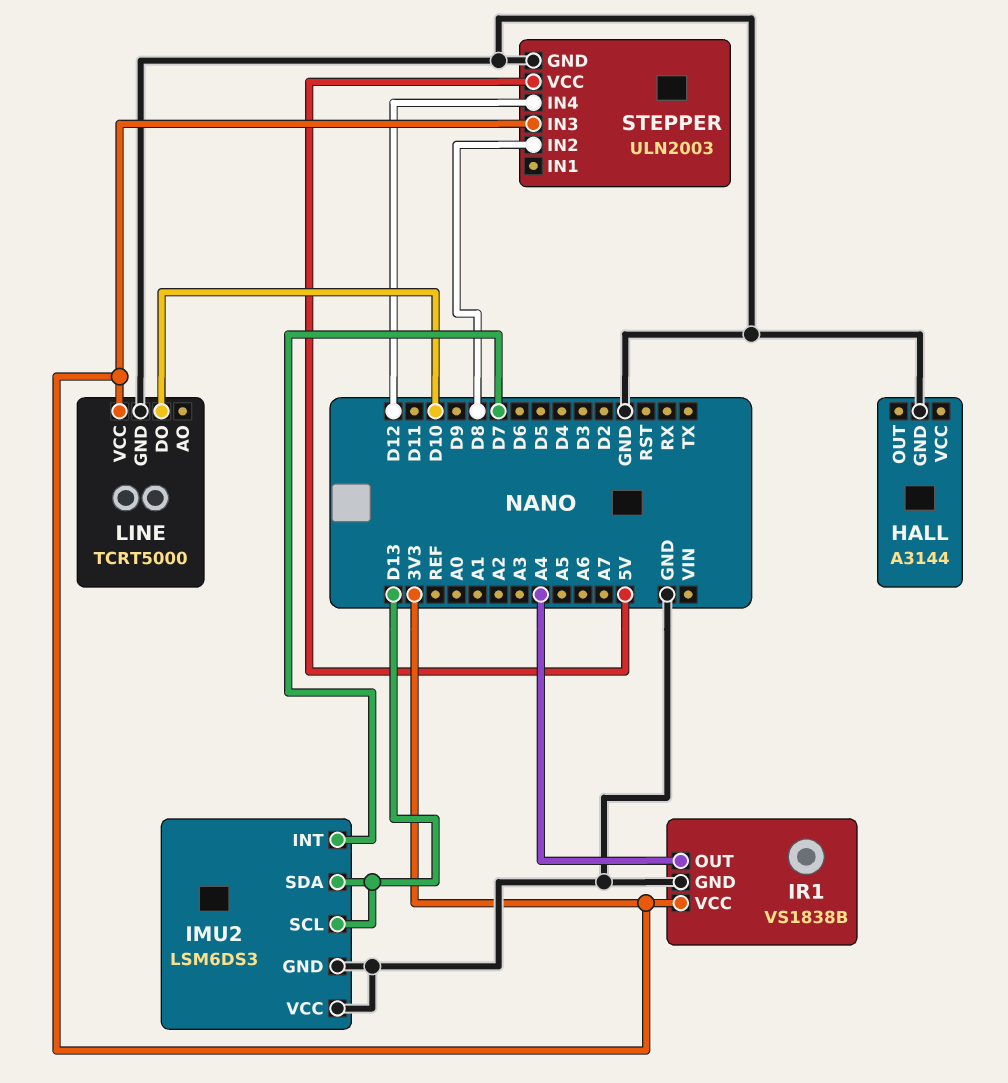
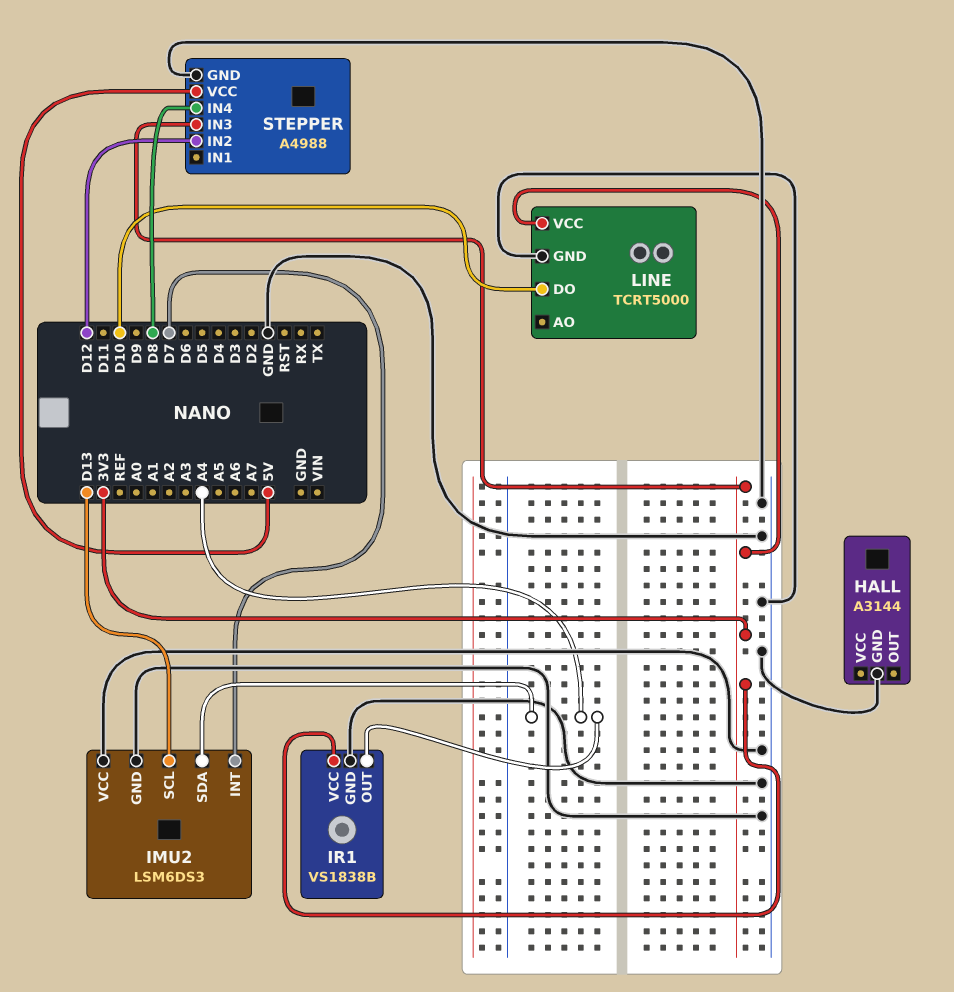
IMU2 pin SDA: D13 -> A4
STEPPER: ULN2003 -> A4988
STEPPER pin IN2: D8 -> D12
STEPPER pin IN4: D12 -> D8

